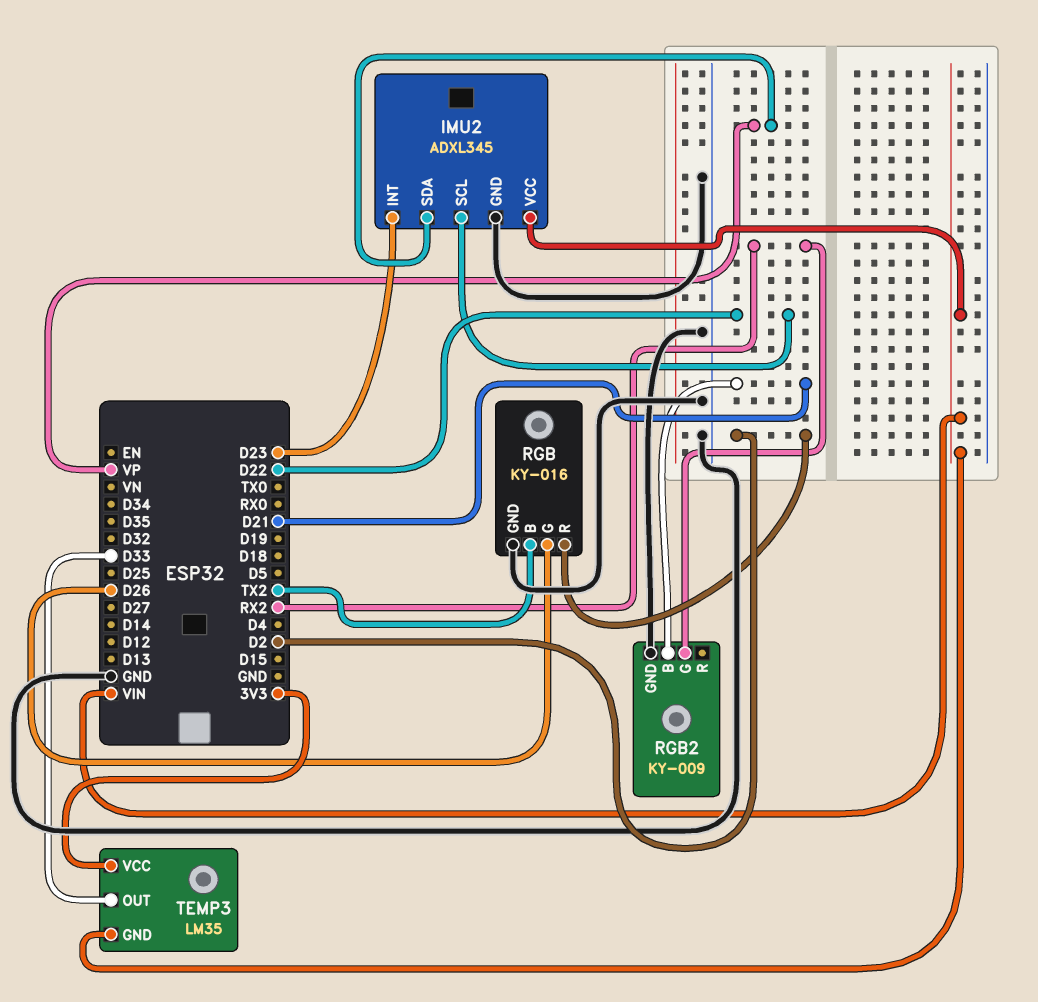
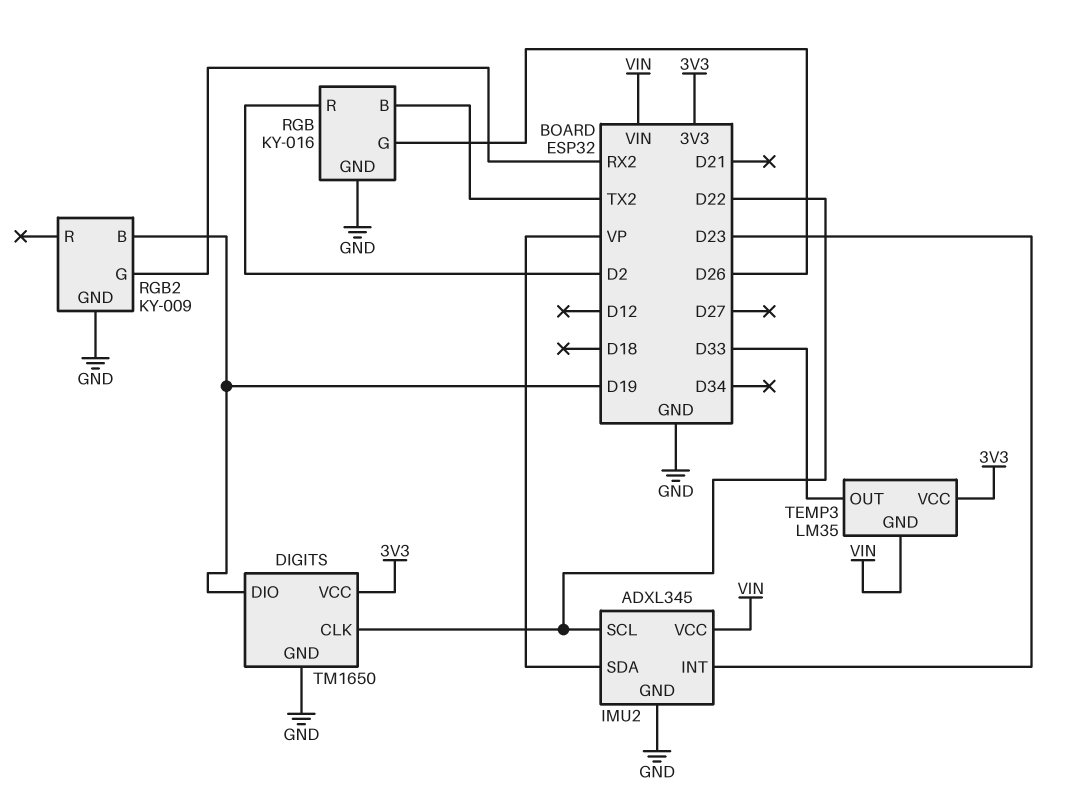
DIGITS: none -> TM1650
DIGITS pin CLK: none -> D22
DIGITS pin DIO: none -> D19
DIGITS pin GND: none -> GND
DIGITS pin VCC: none -> 3V3
RGB2 pin B: D21 -> D19

